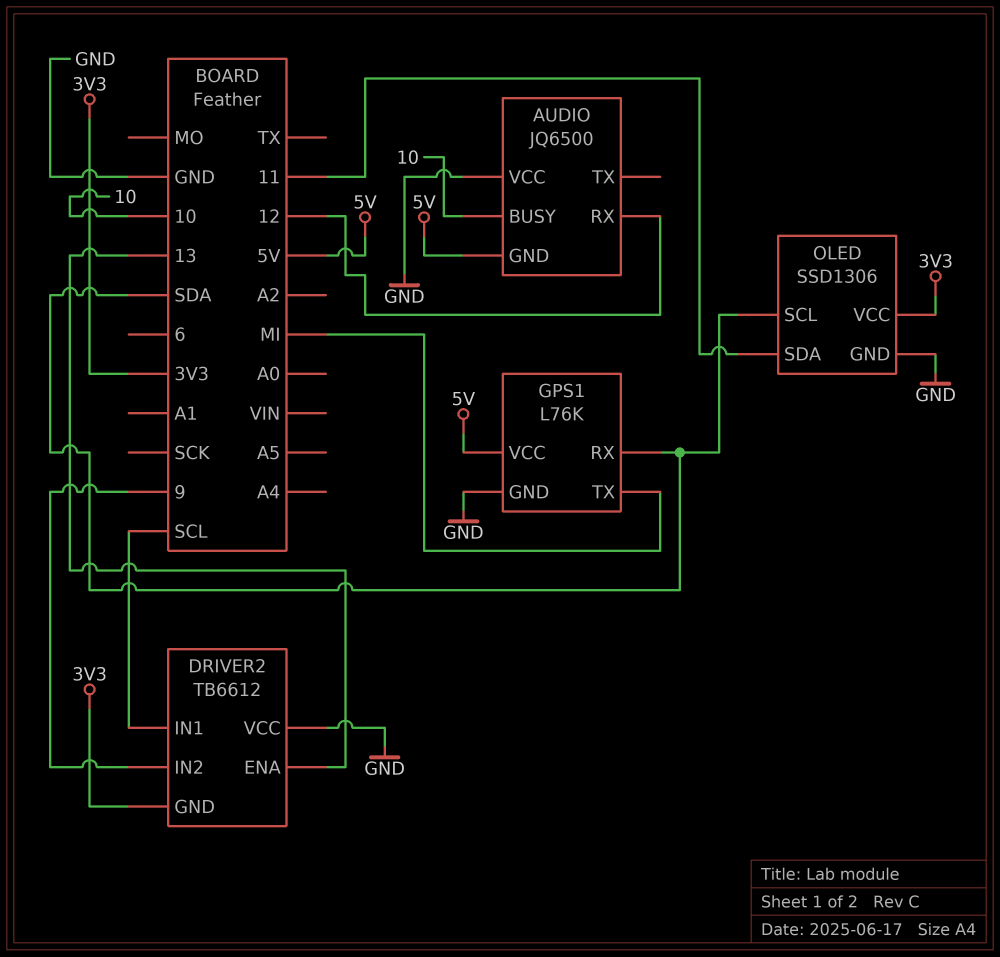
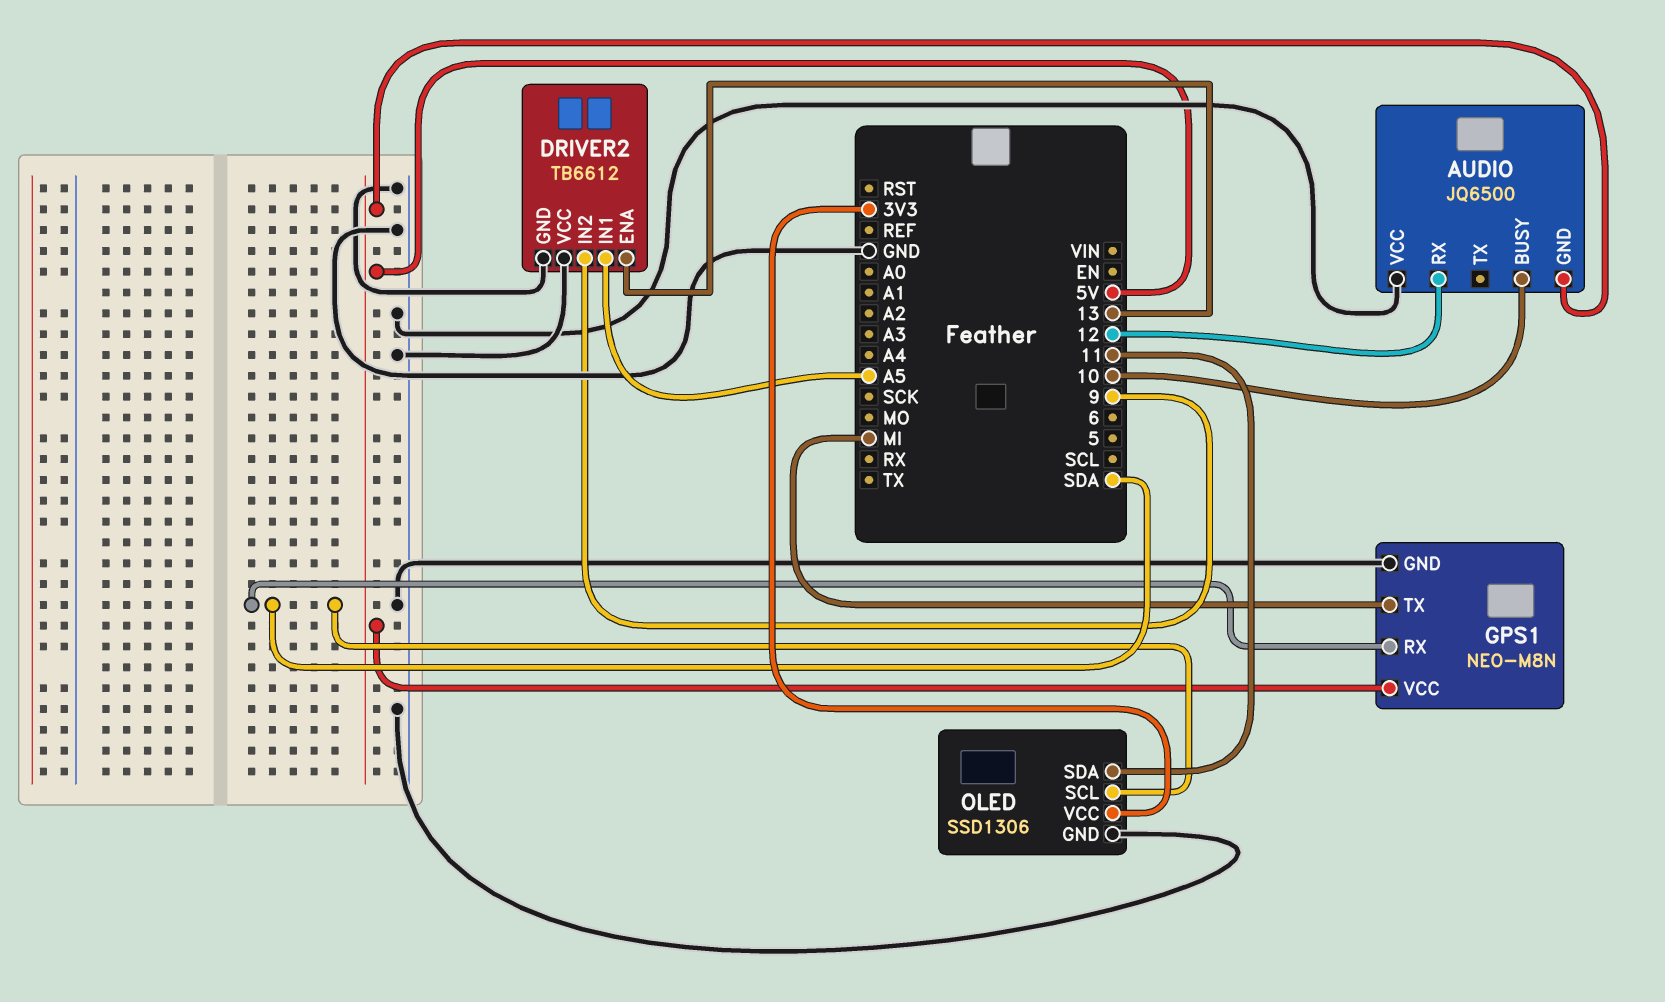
DRIVER2 pin GND: 3V3 -> GND
DRIVER2 pin IN1: SCL -> A5
GPS1: L76K -> NEO-M8N

